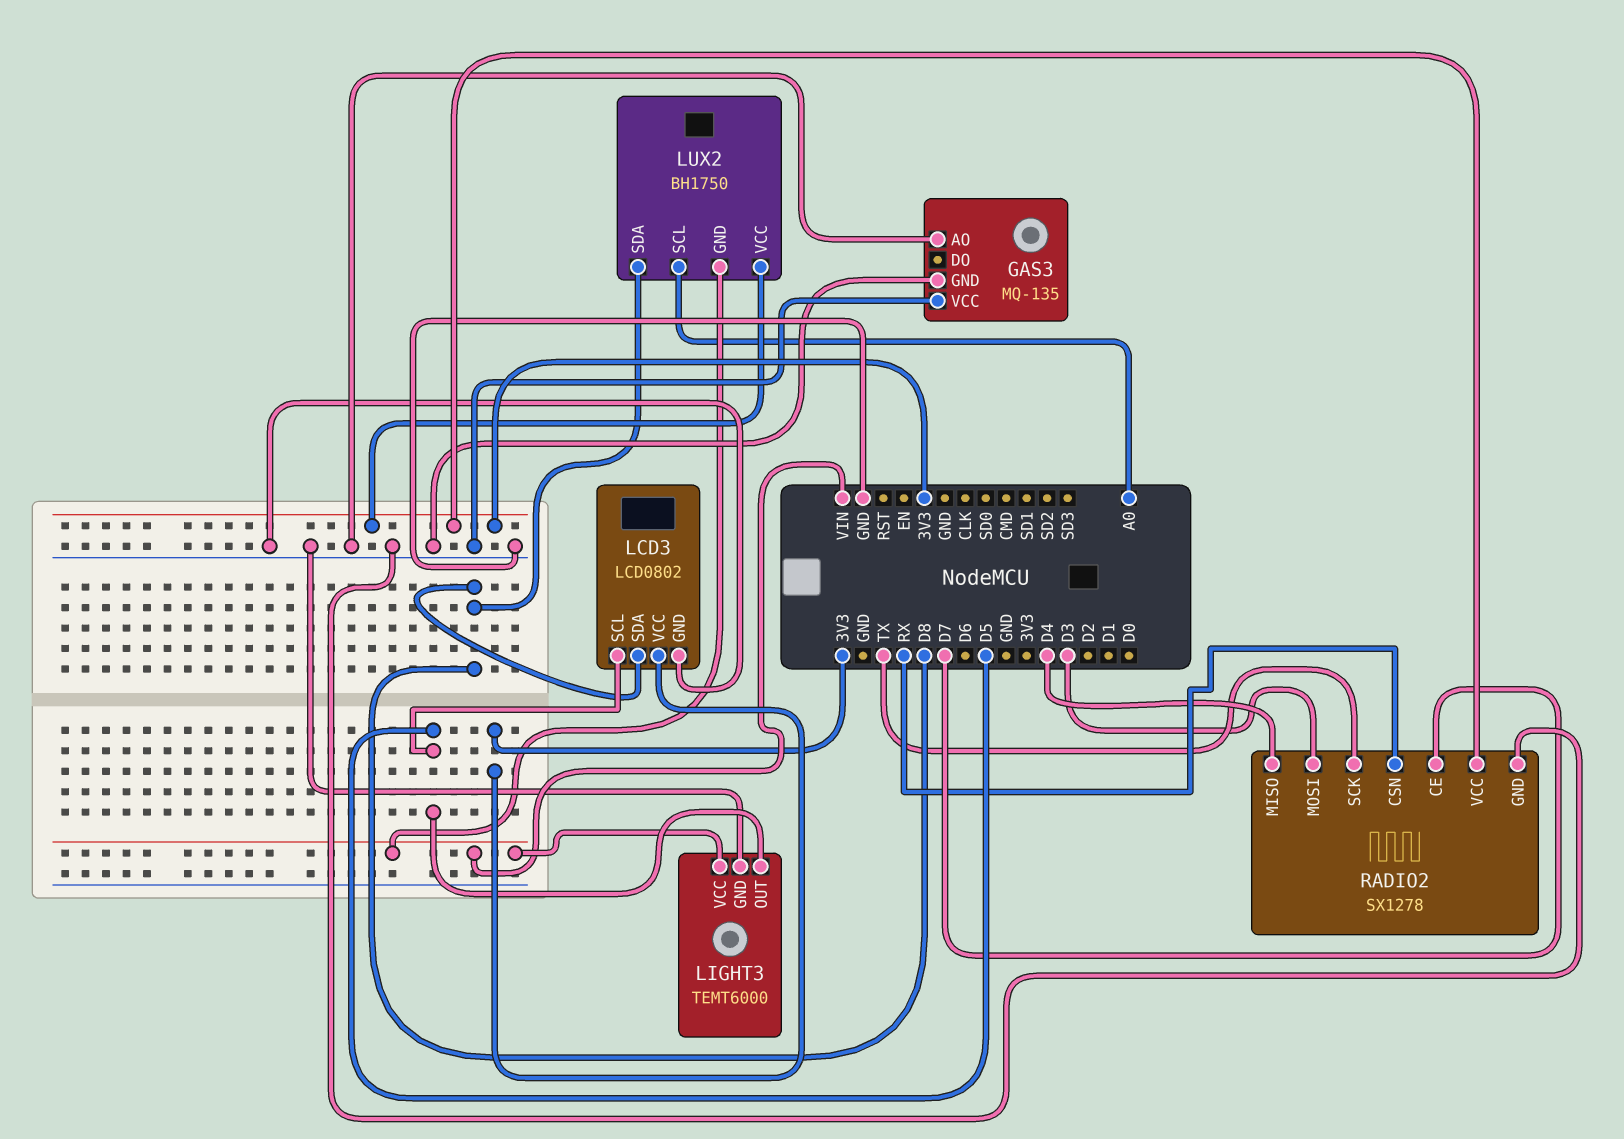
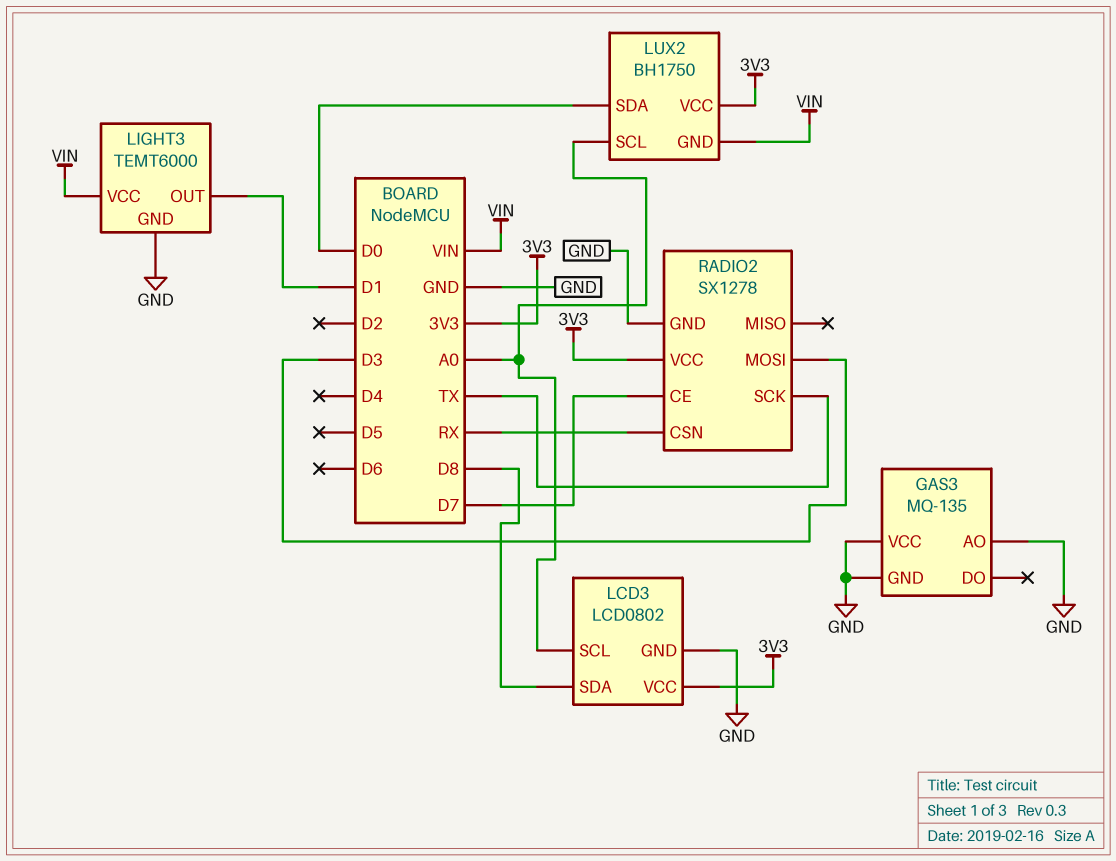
LCD3 pin SCL: D5 -> A0
LIGHT3 pin OUT: D5 -> D1
LUX2 pin SDA: D8 -> D0
RADIO2 pin MISO: D4 -> none

